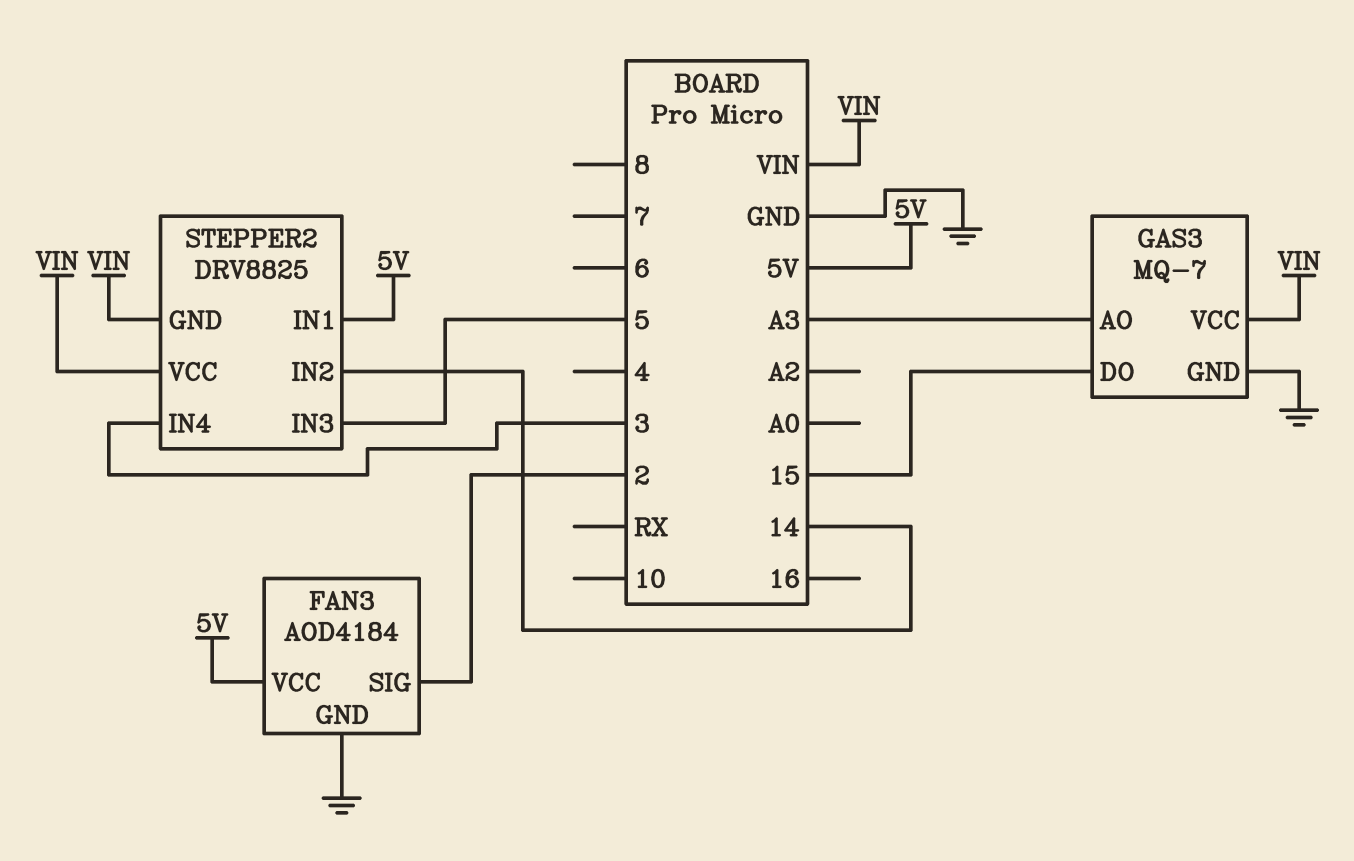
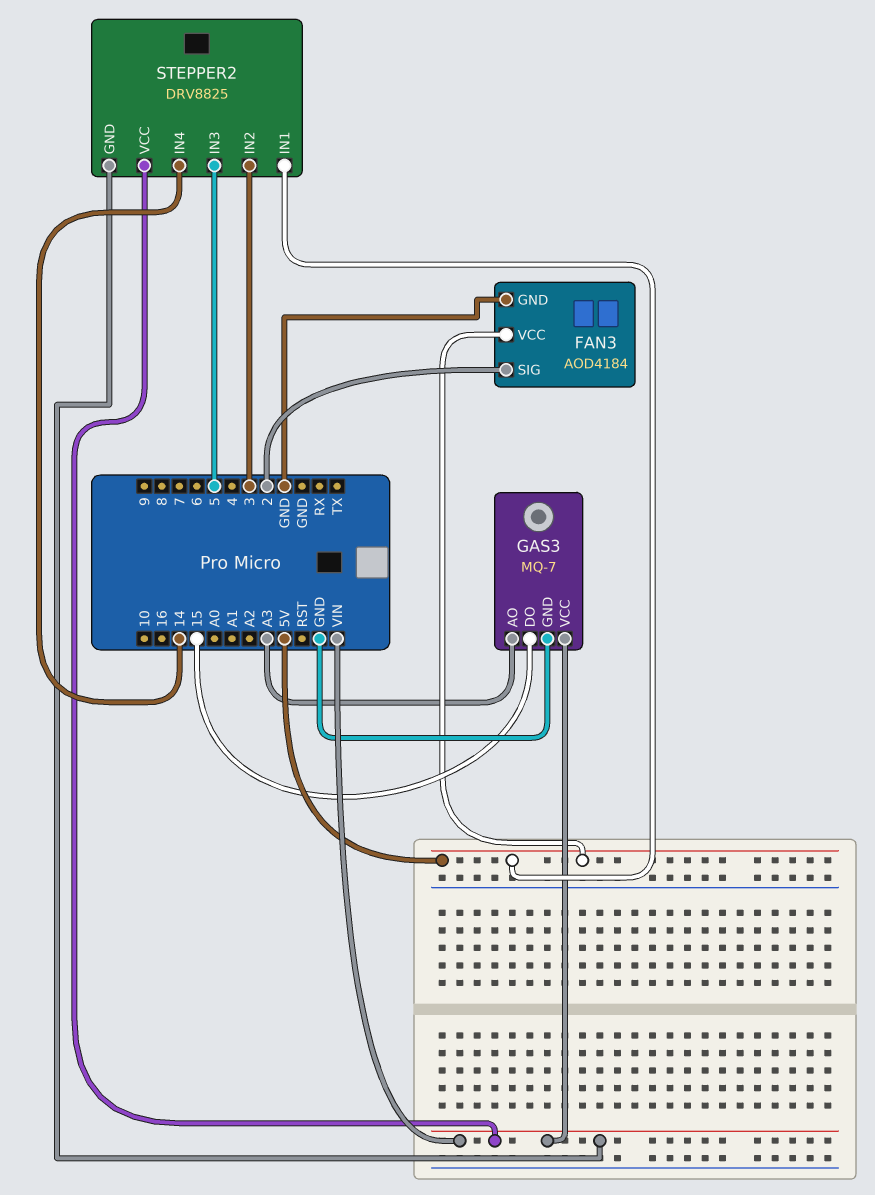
STEPPER2 pin IN2: 14 -> 3
STEPPER2 pin IN4: 3 -> 14

